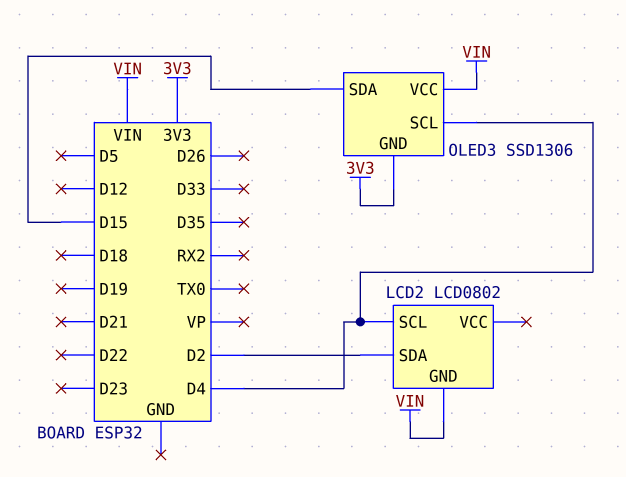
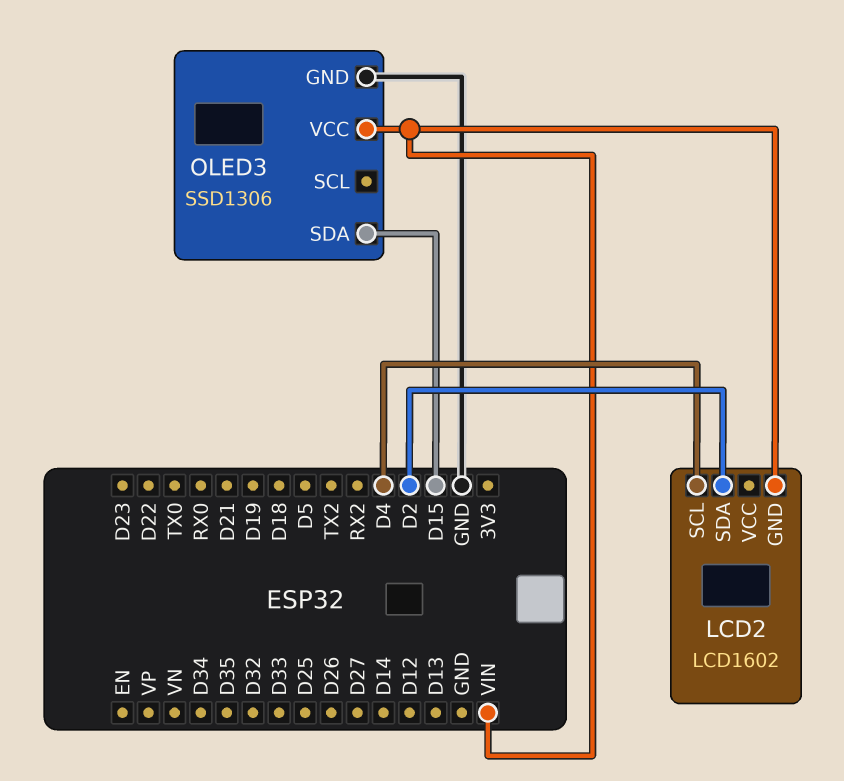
LCD2: LCD0802 -> LCD1602
OLED3 pin GND: 3V3 -> GND
OLED3 pin SCL: D4 -> none

